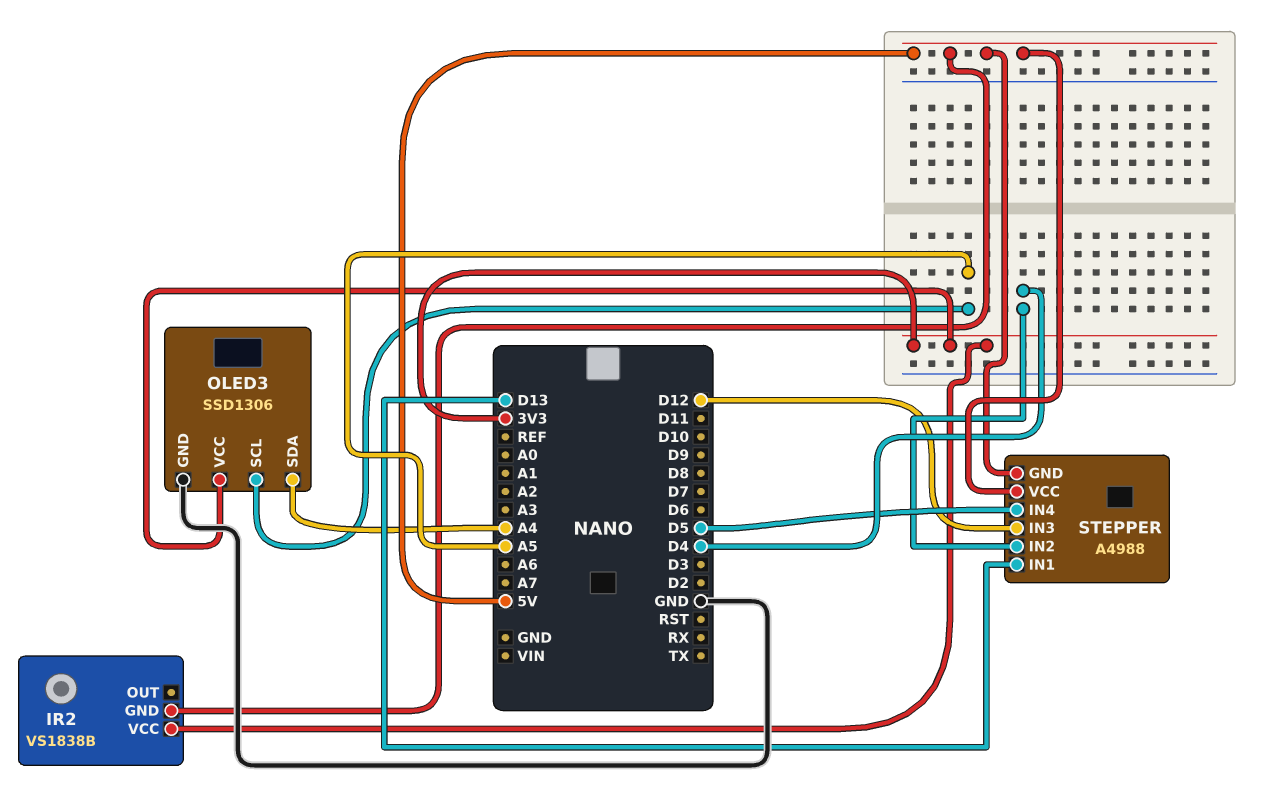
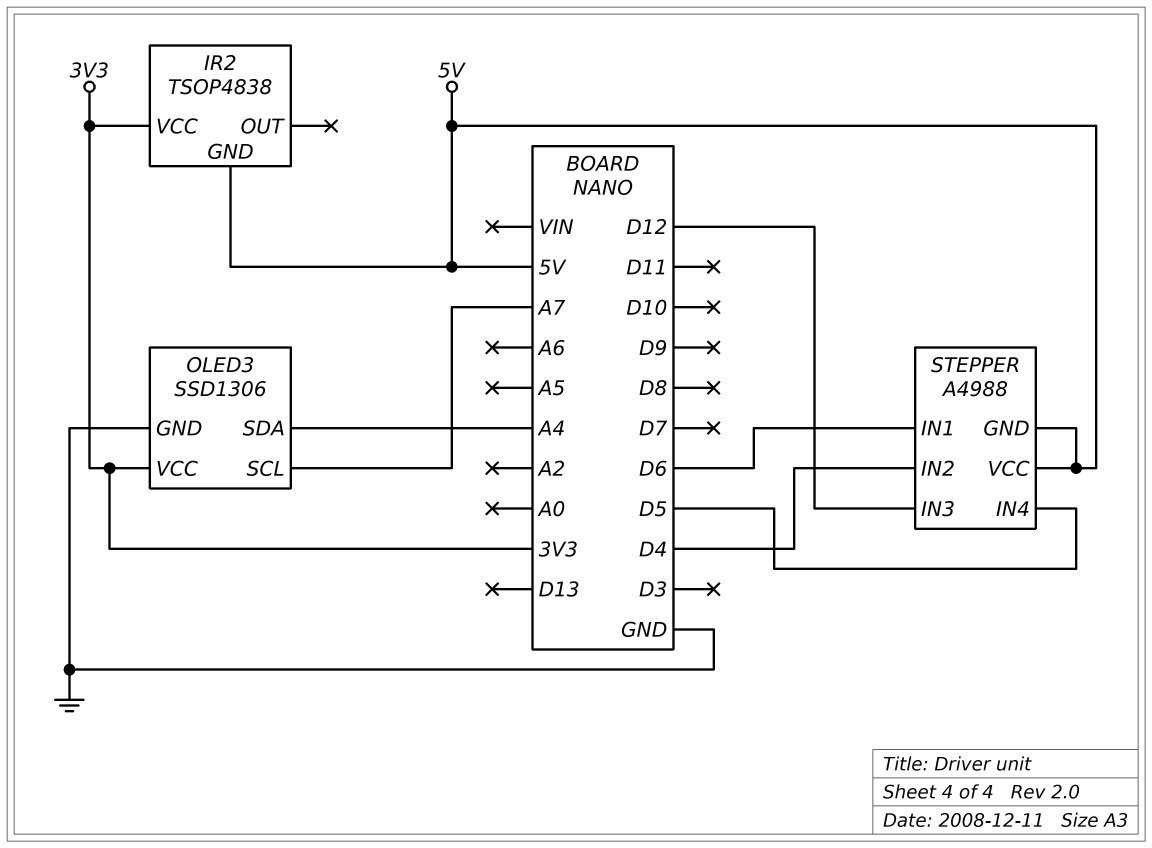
IR2: VS1838B -> TSOP4838
OLED3 pin SCL: A5 -> A7
STEPPER pin IN1: D13 -> D6

